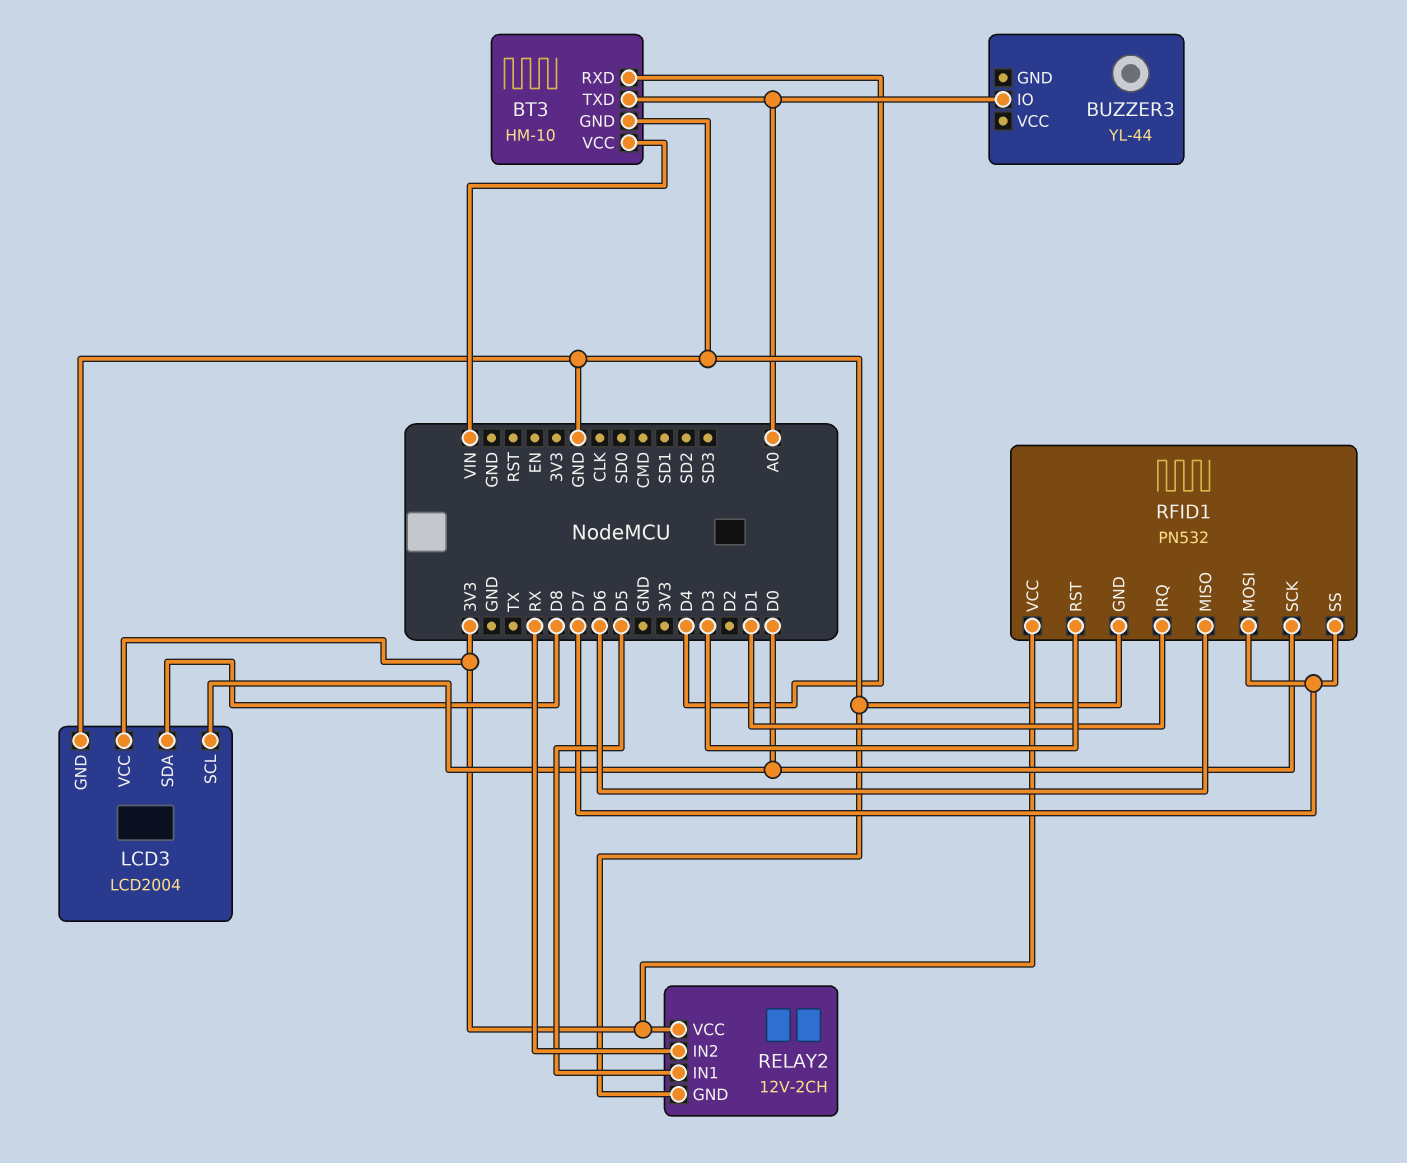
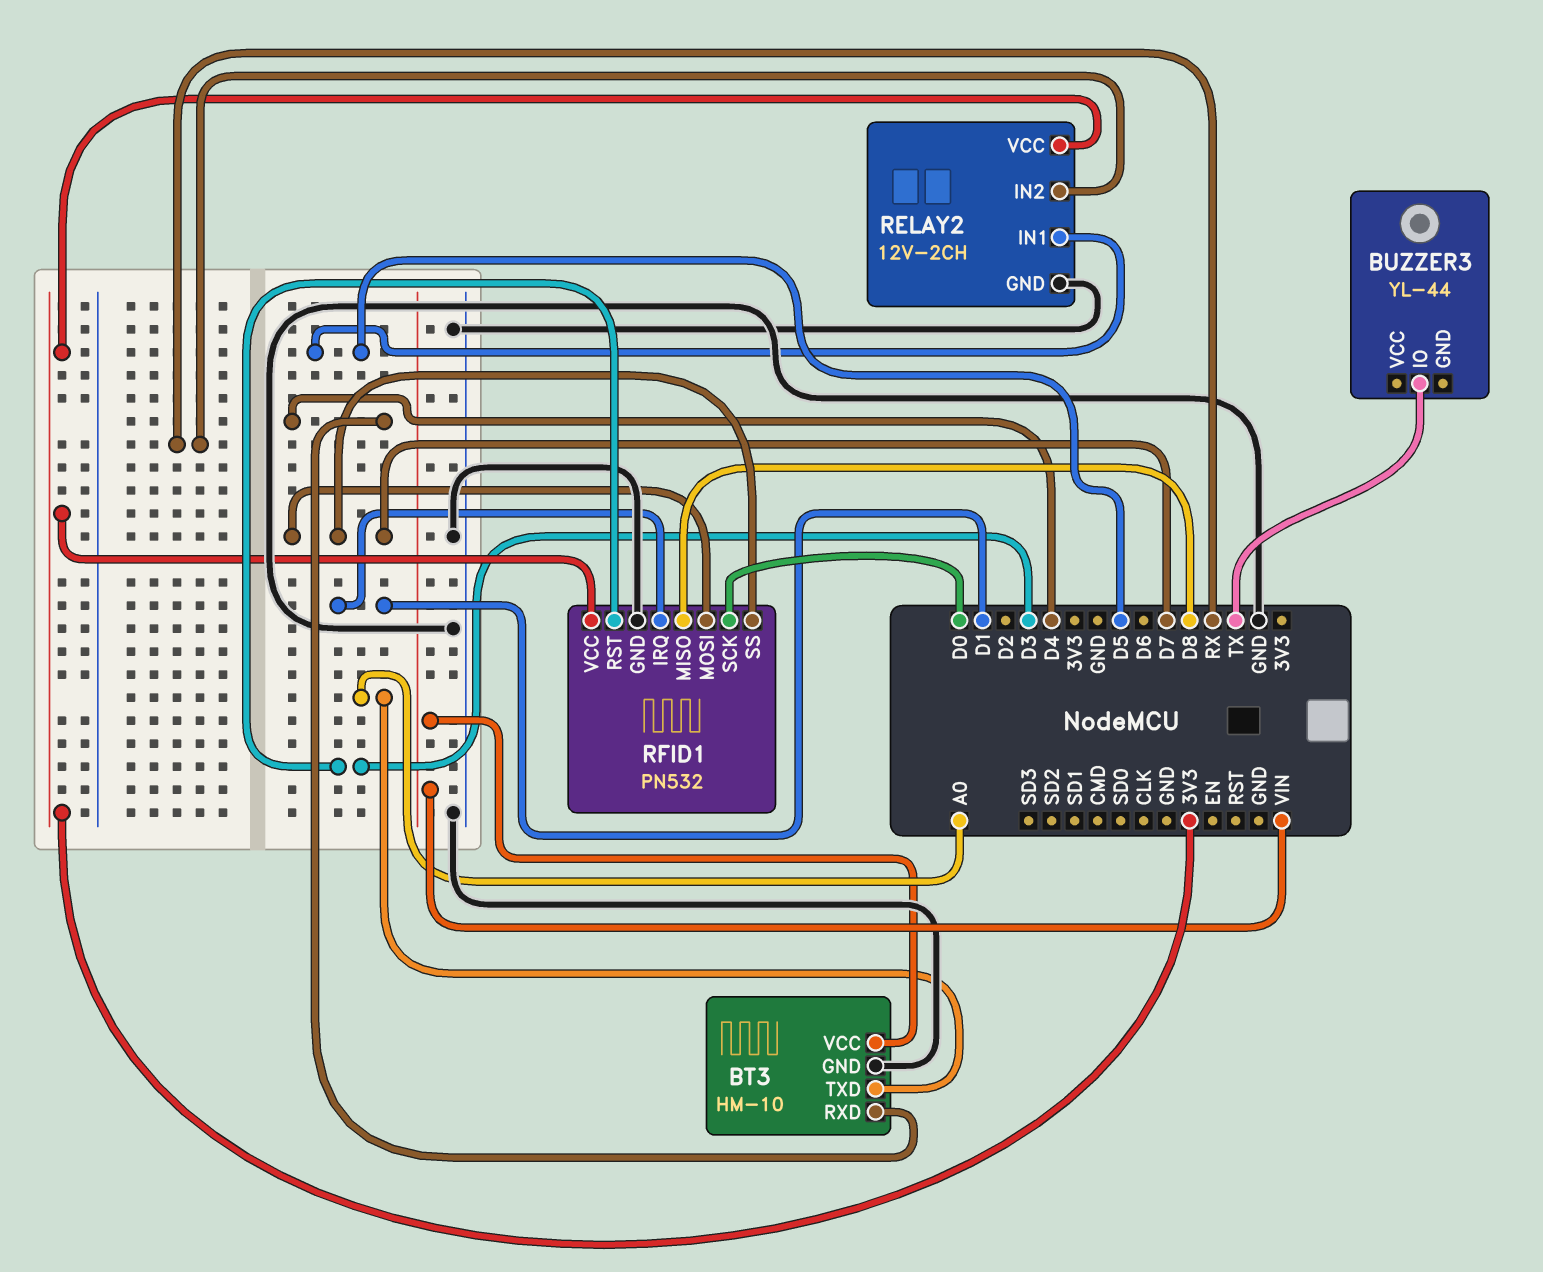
BUZZER3 pin IO: A0 -> TX
LCD3: LCD2004 -> none
LCD3 pin GND: GND -> none
LCD3 pin SCL: D0 -> none
LCD3 pin SDA: D8 -> none
LCD3 pin VCC: 3V3 -> none
RFID1 pin MISO: D6 -> D8

